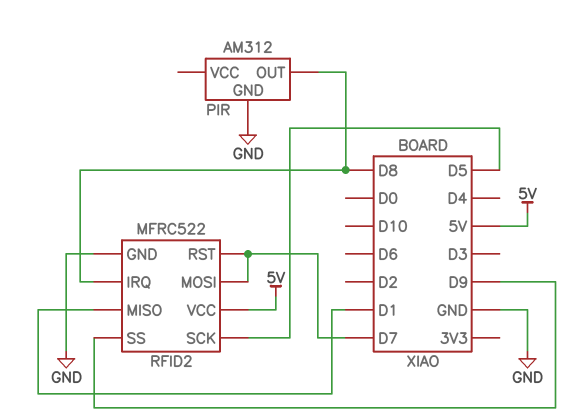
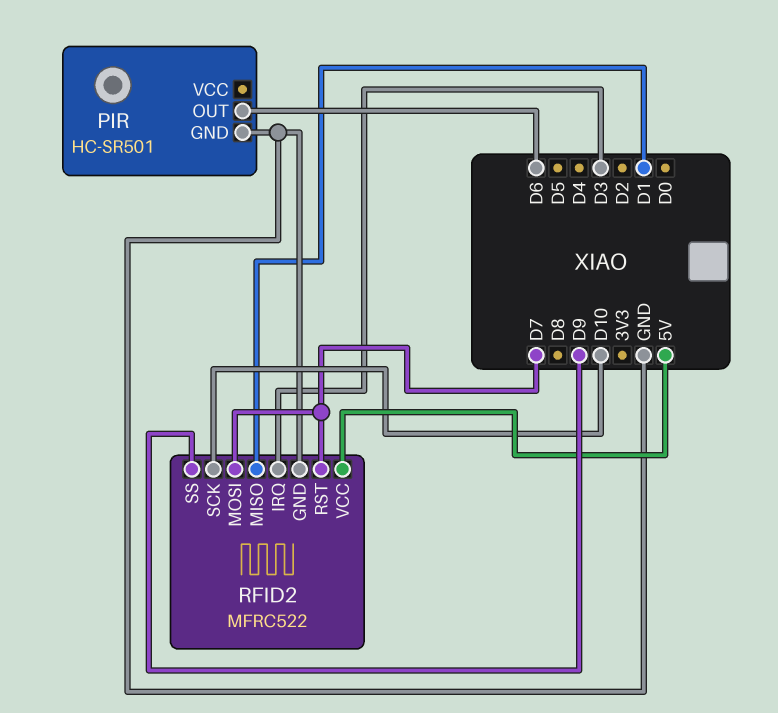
PIR: AM312 -> HC-SR501
PIR pin OUT: D8 -> D6
RFID2 pin IRQ: D8 -> D3
RFID2 pin SCK: D5 -> D10

